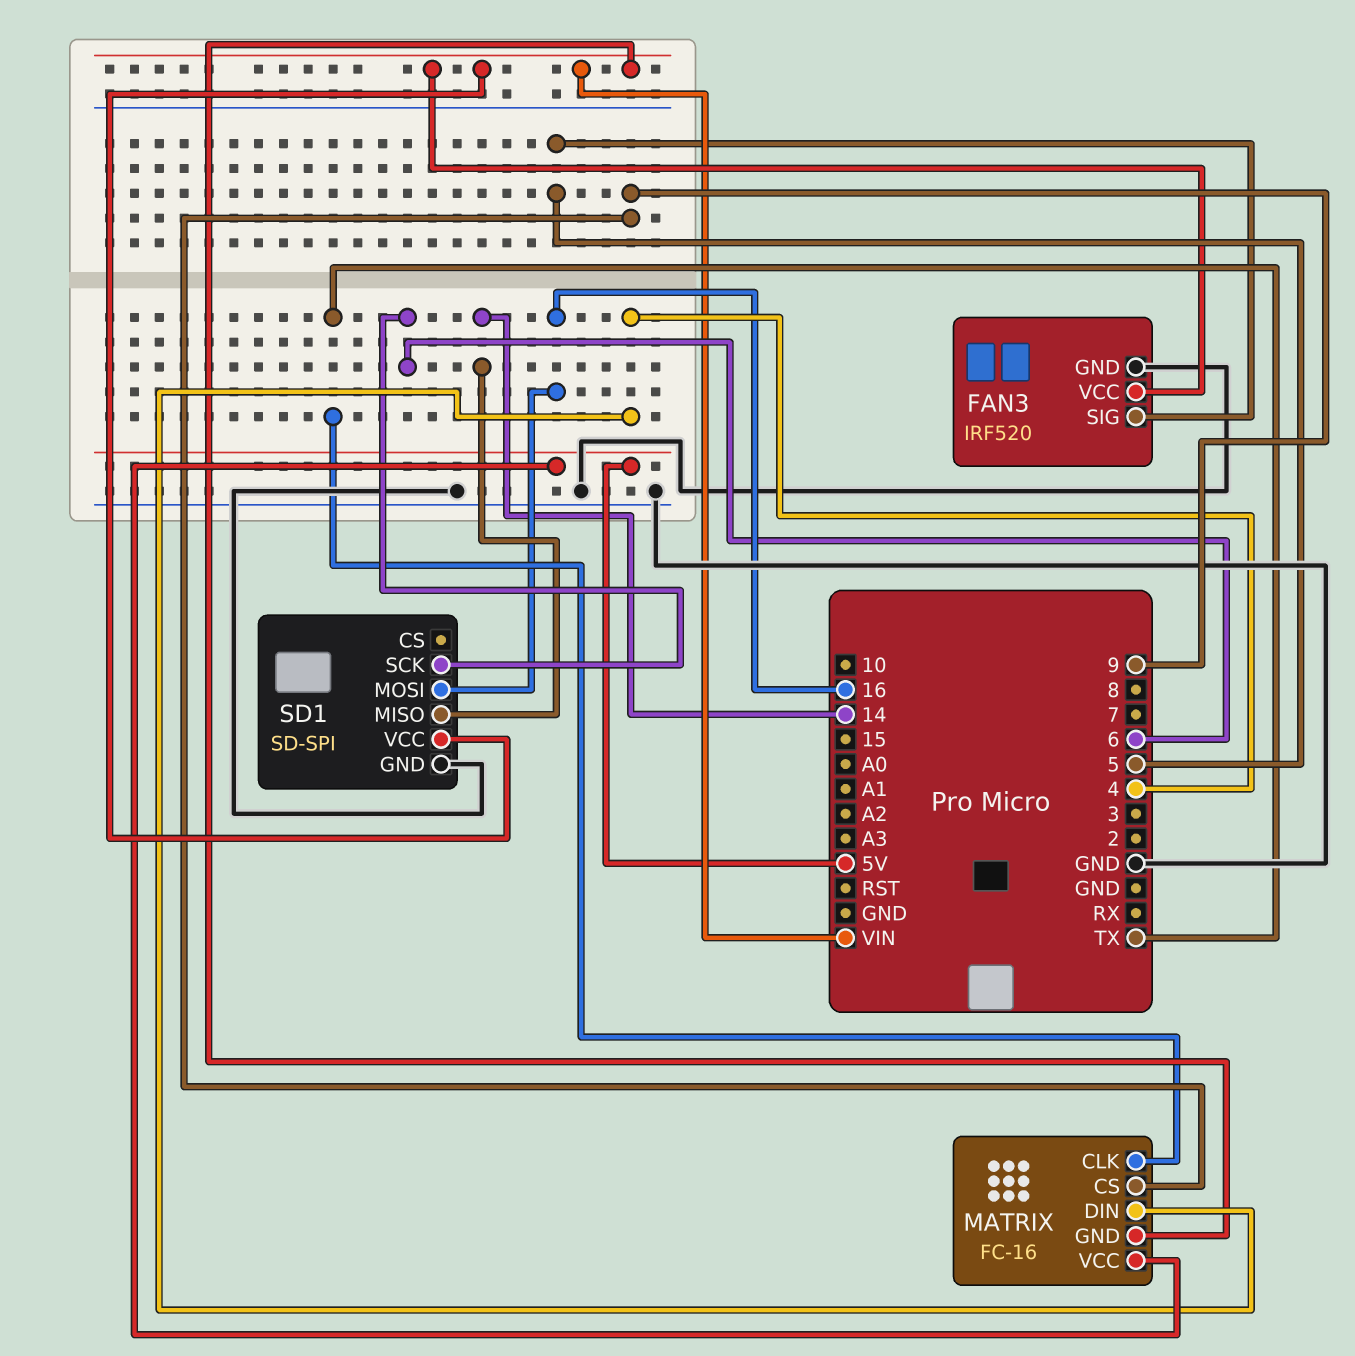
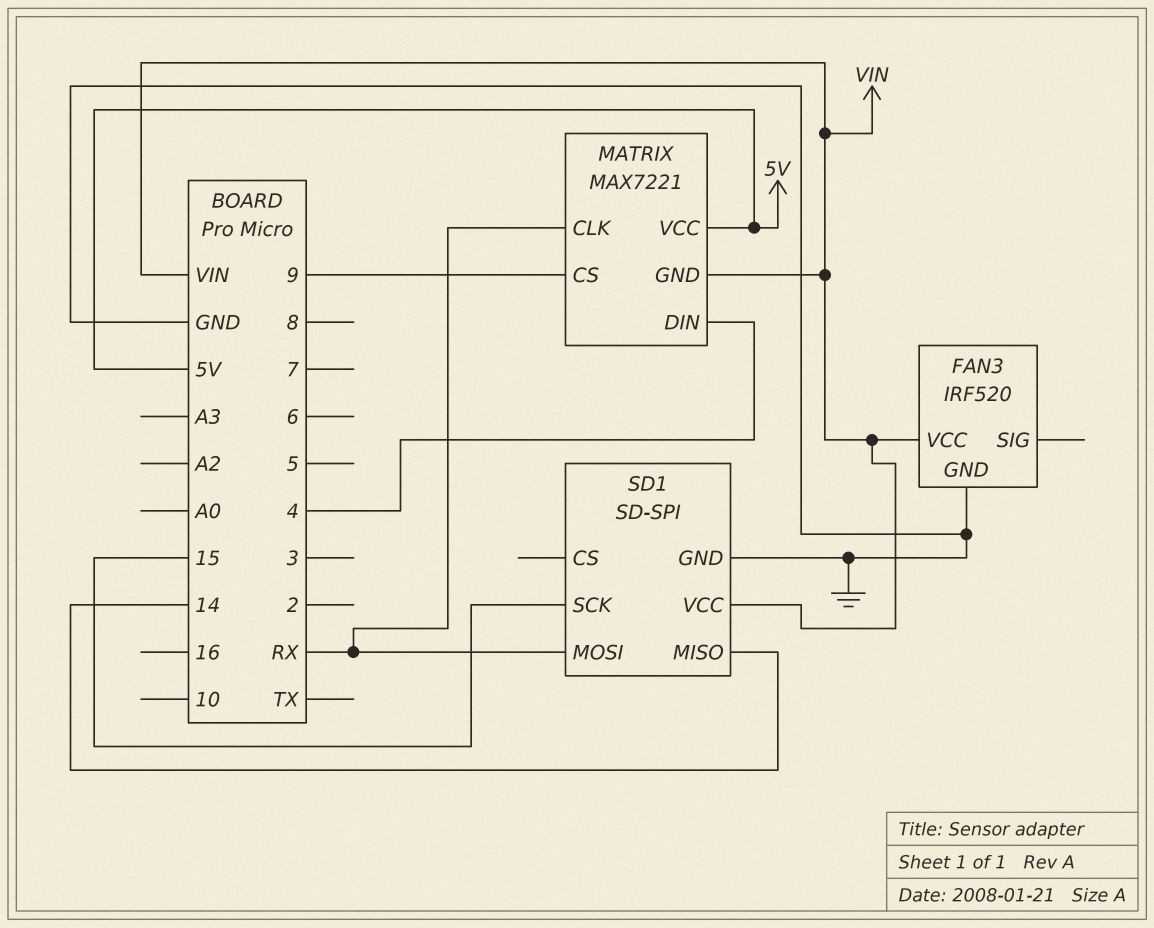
FAN3 pin SIG: 5 -> none
MATRIX: FC-16 -> MAX7221
MATRIX pin CLK: TX -> RX
SD1 pin MOSI: 16 -> RX
SD1 pin SCK: 6 -> 15

